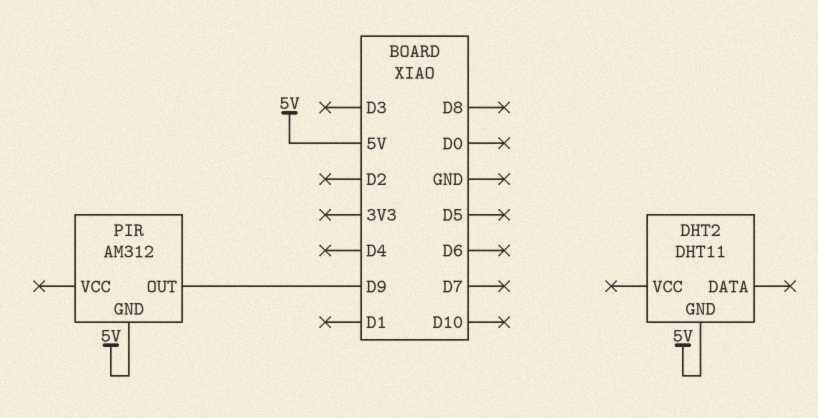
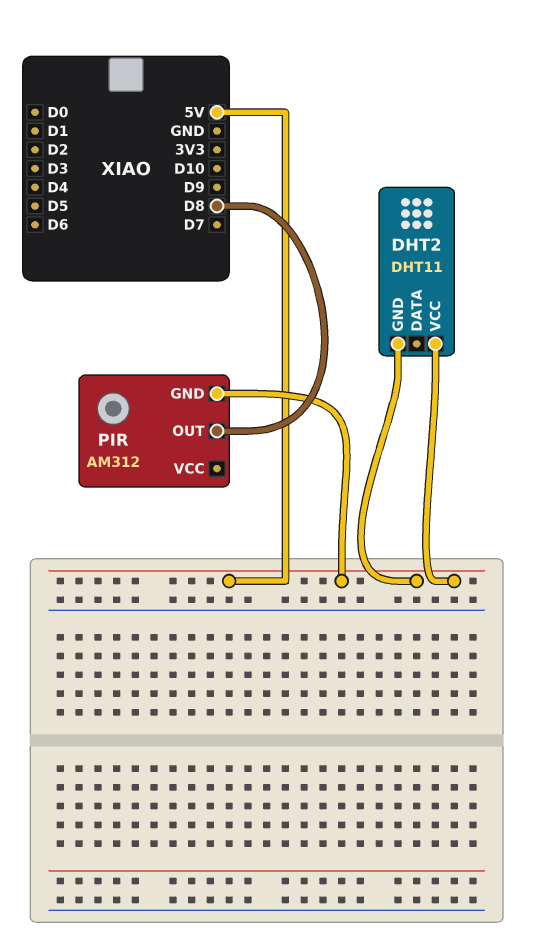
DHT2 pin VCC: none -> 5V
PIR pin OUT: D9 -> D8

